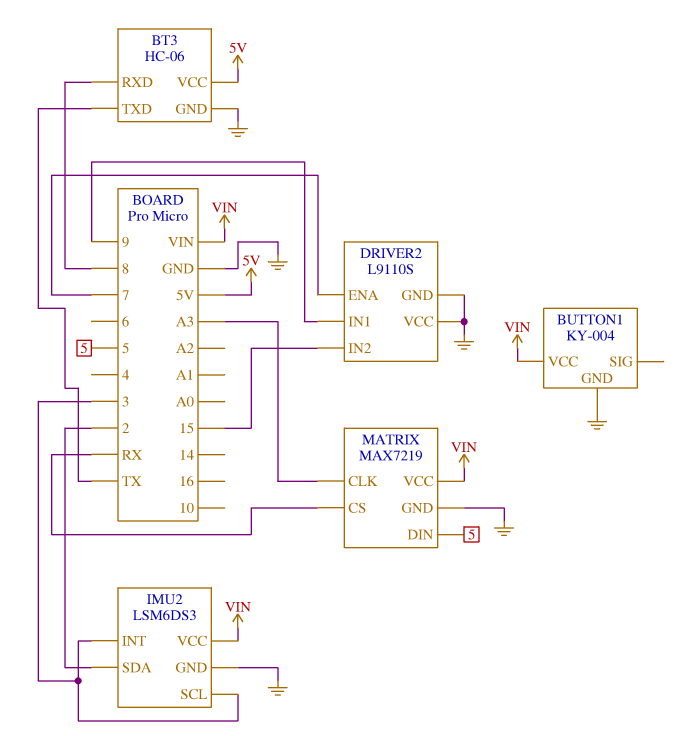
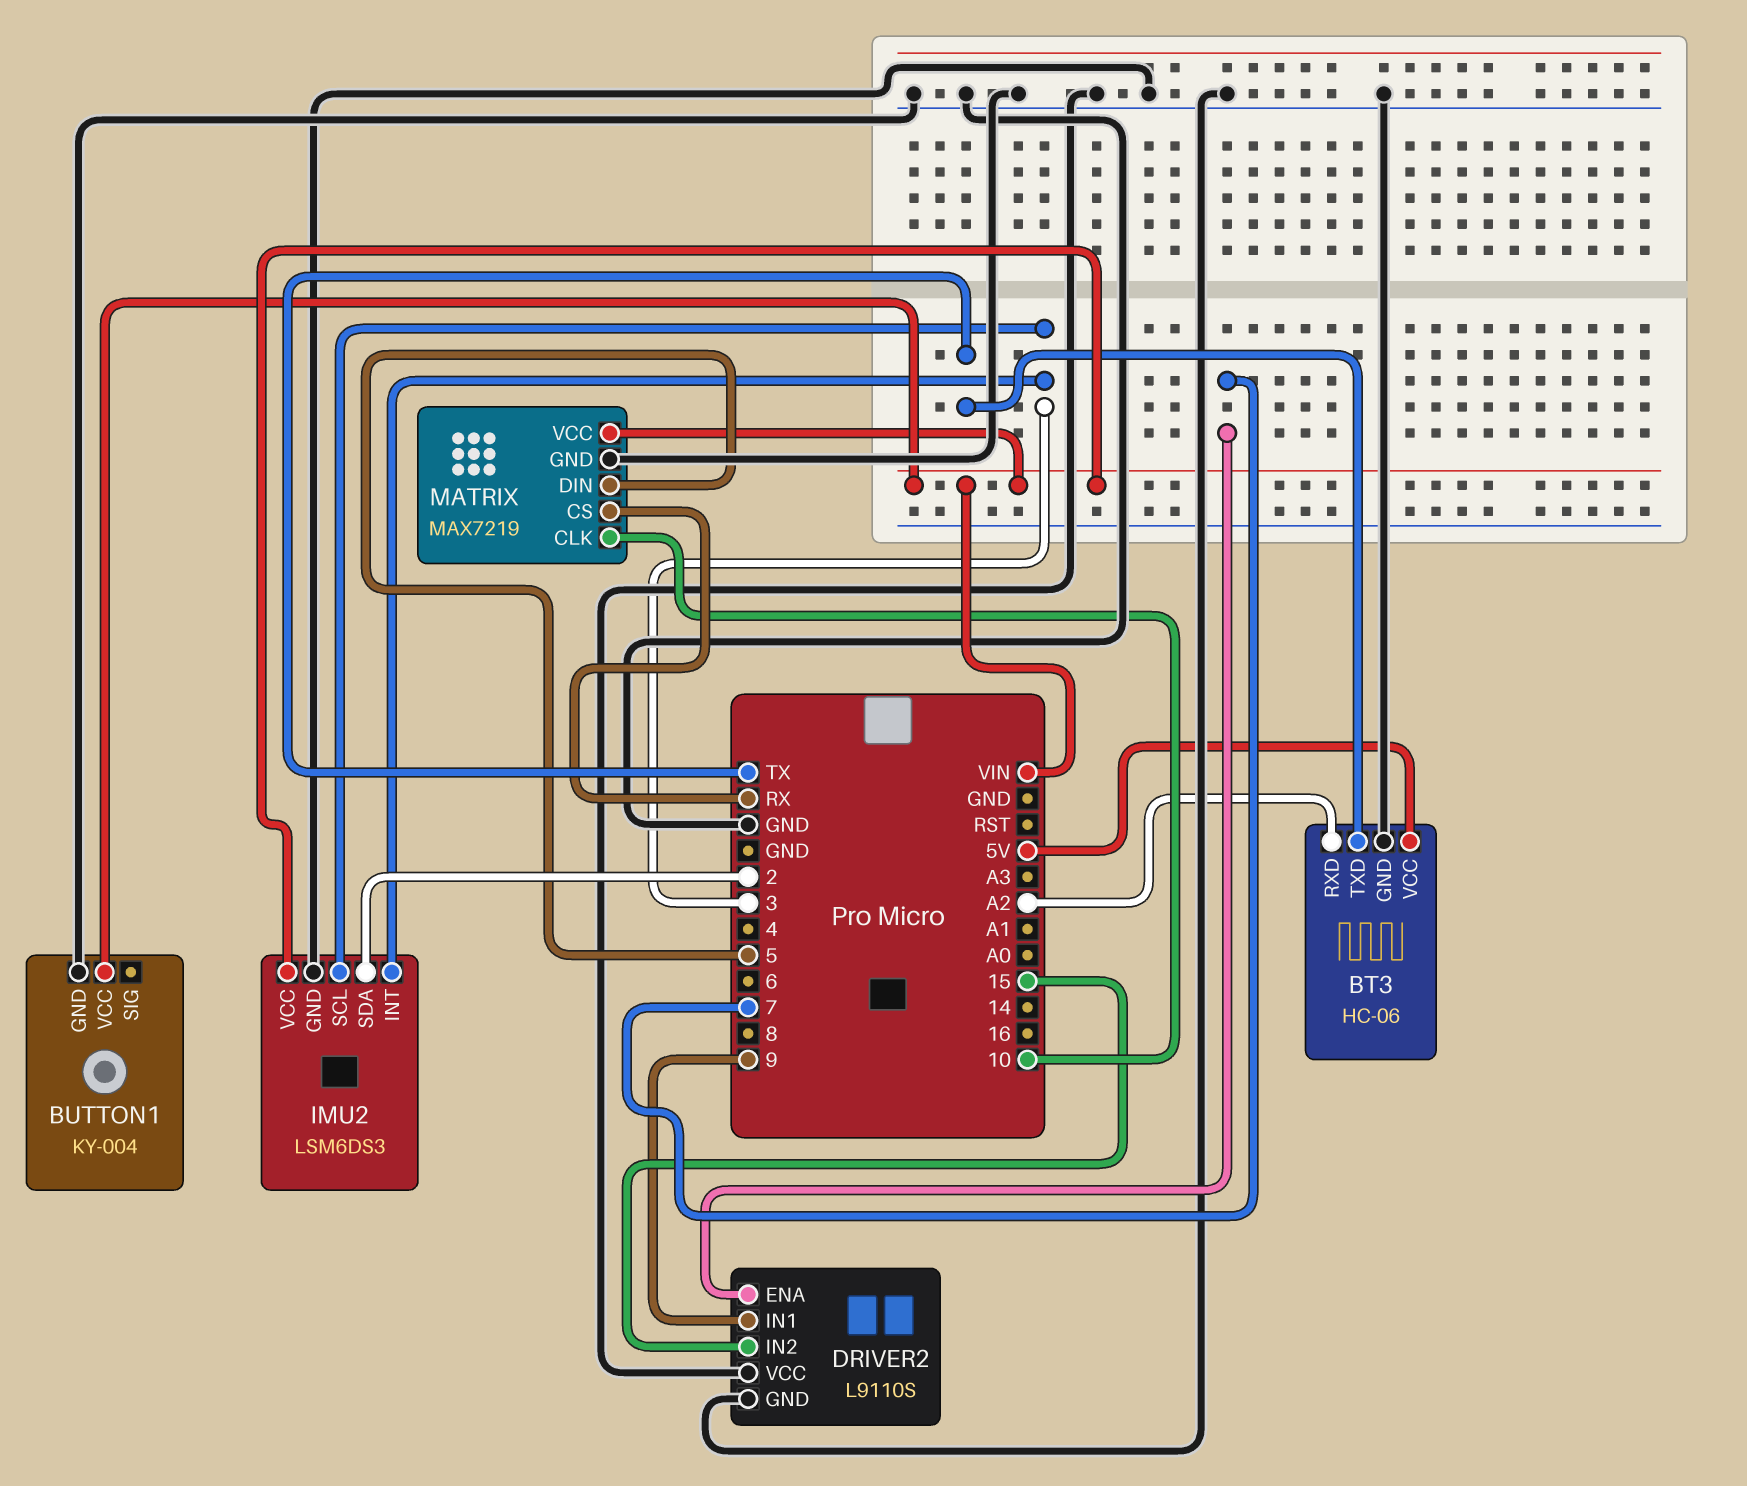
BT3 pin RXD: 8 -> A2
MATRIX pin CLK: A3 -> 10

